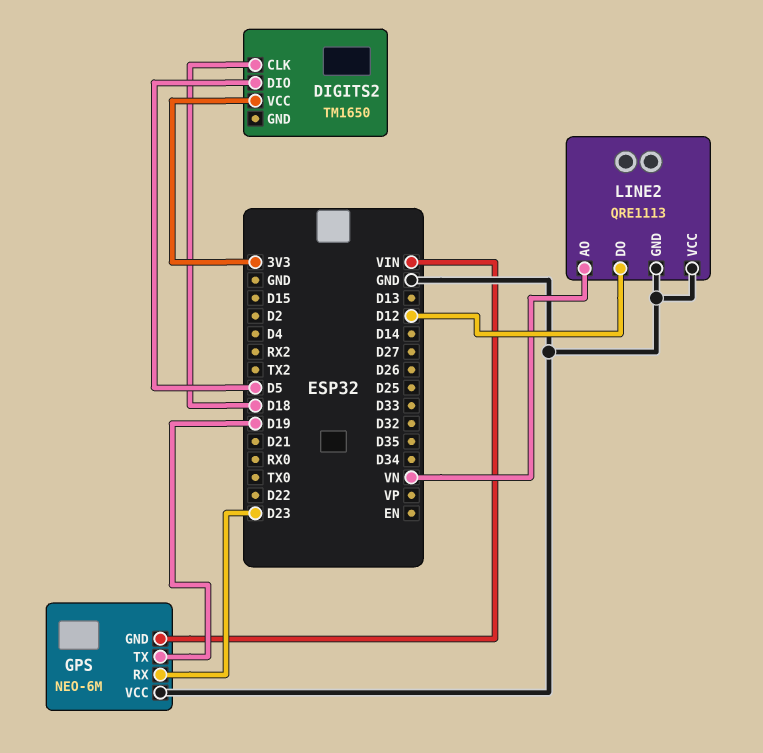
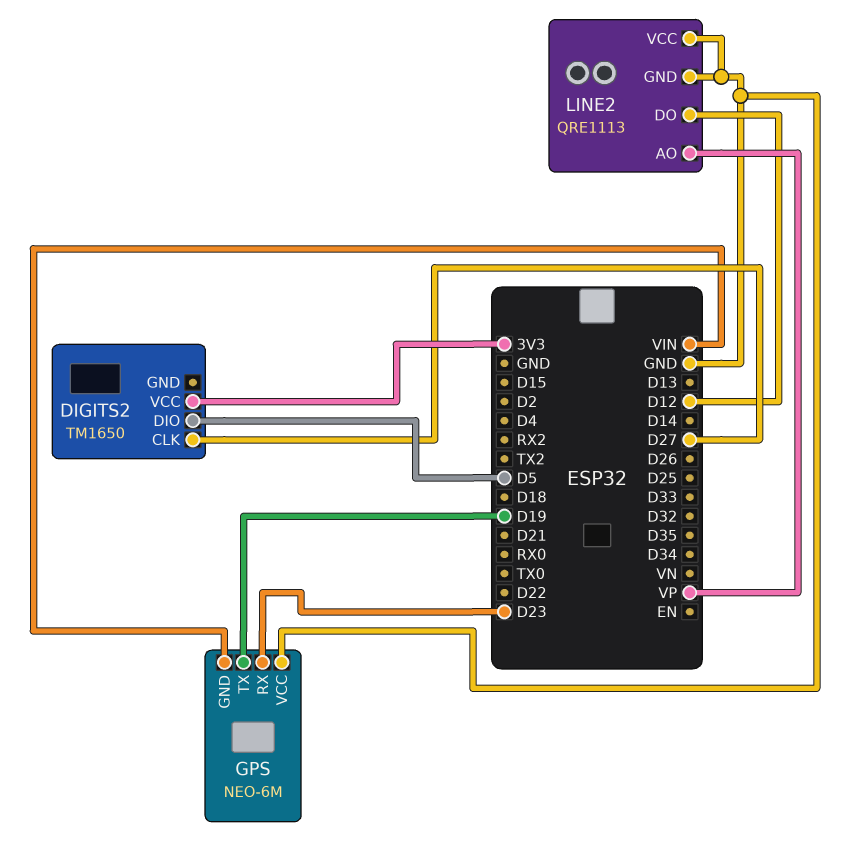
DIGITS2 pin CLK: D18 -> D27
LINE2 pin AO: VN -> VP

